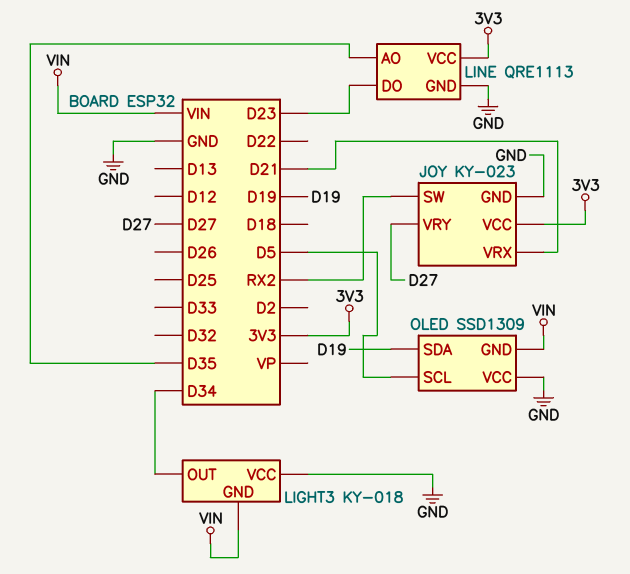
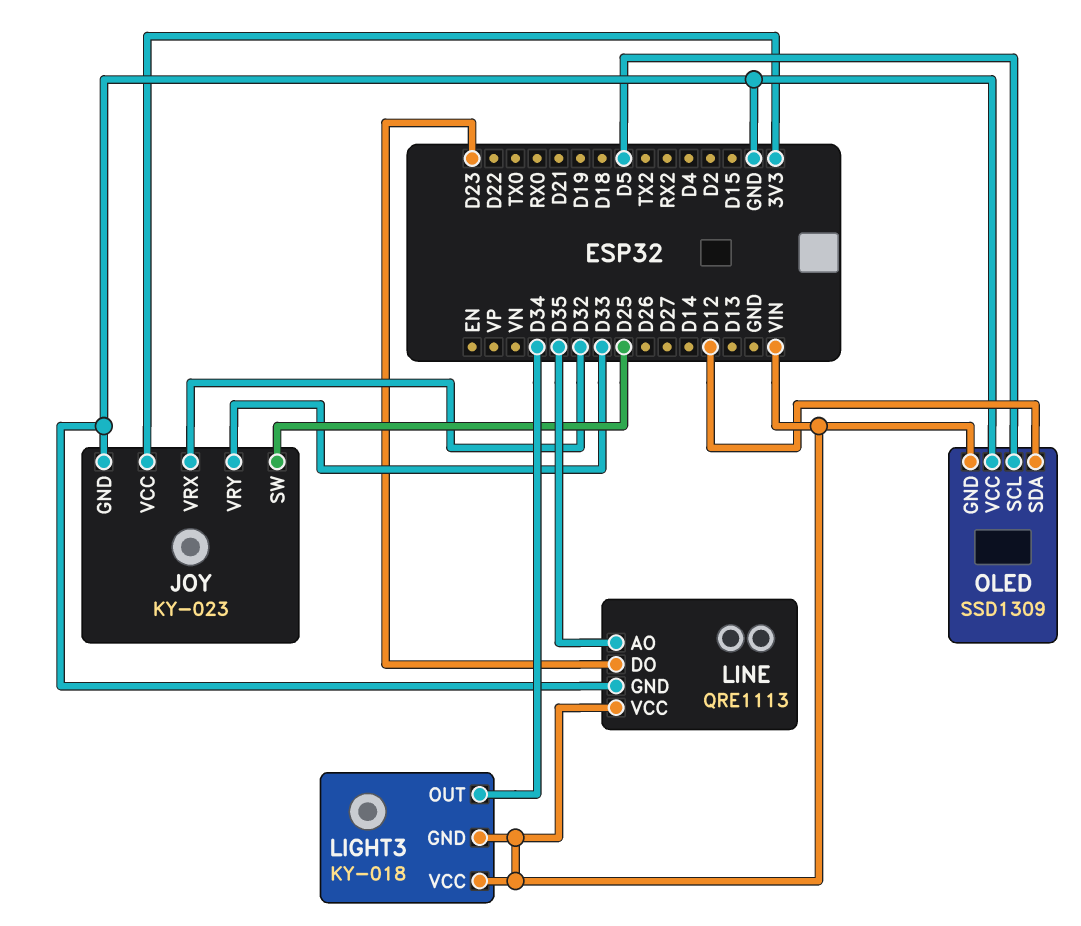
JOY pin SW: RX2 -> D25
JOY pin VRX: D21 -> D32
JOY pin VRY: D27 -> D33
LIGHT3 pin VCC: GND -> VIN
LINE pin VCC: 3V3 -> VIN
OLED pin SDA: D19 -> D12

